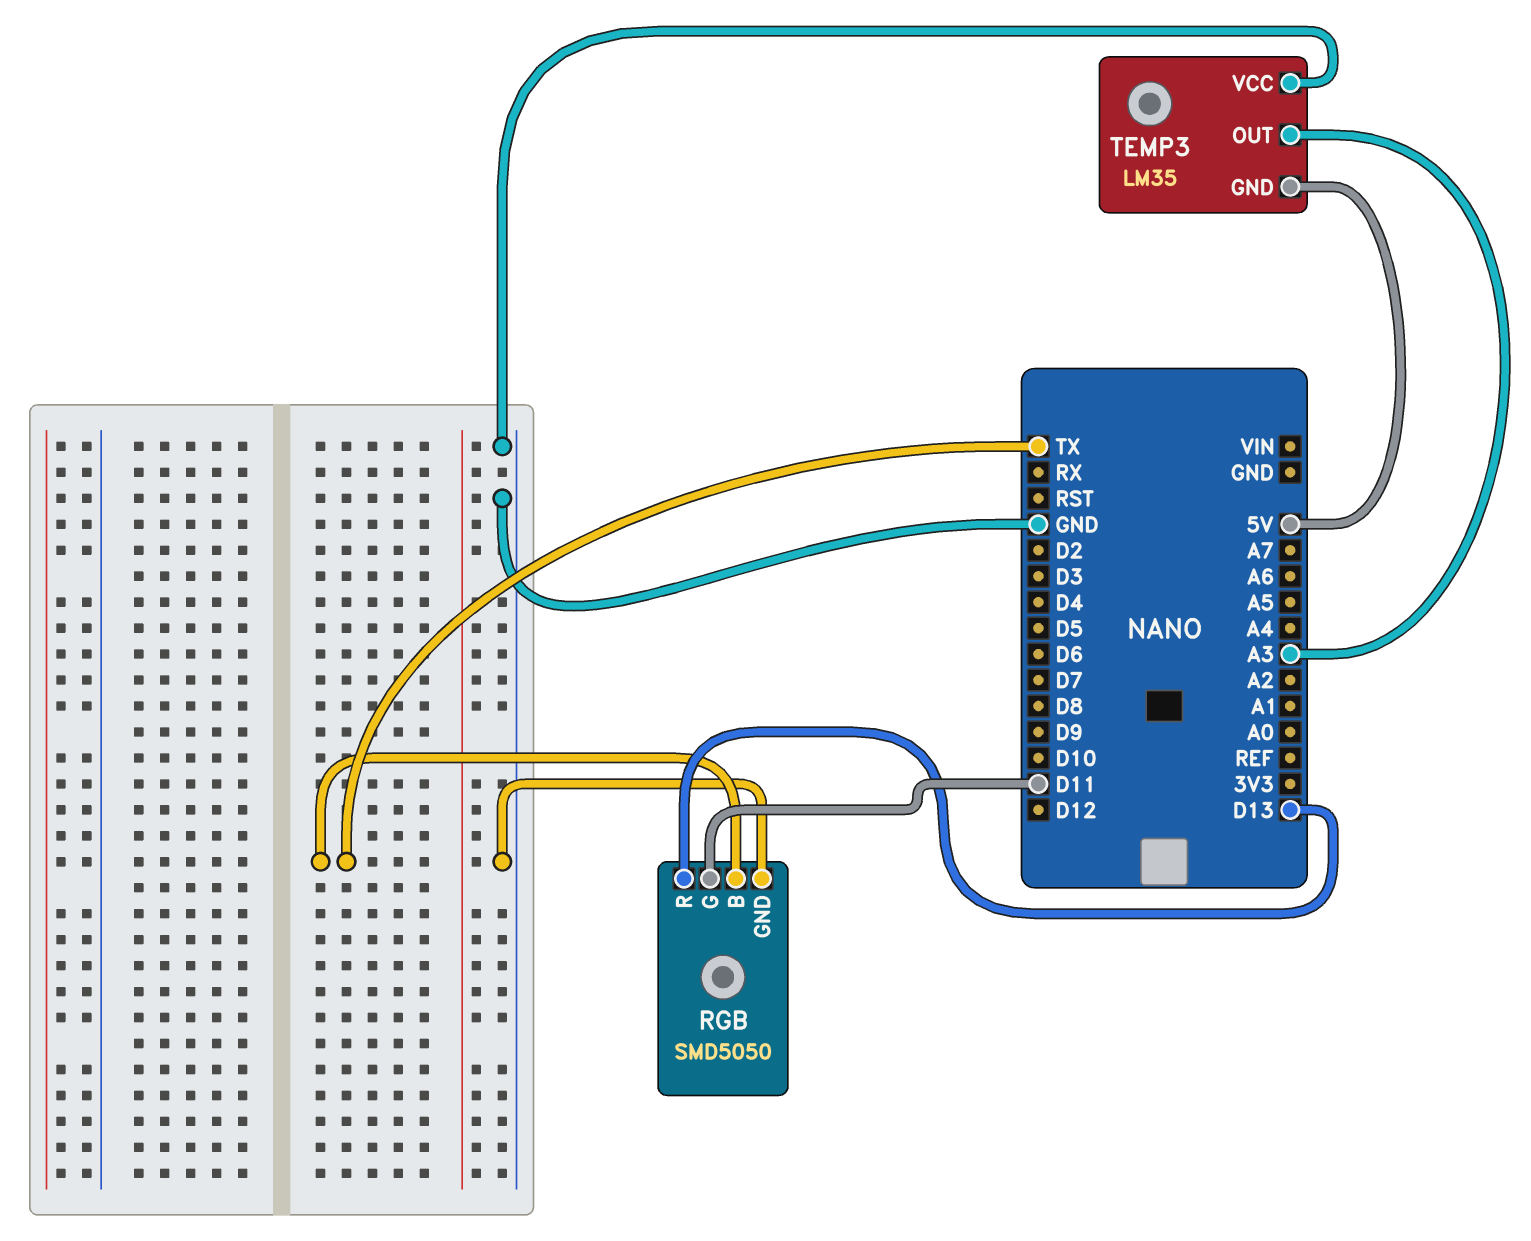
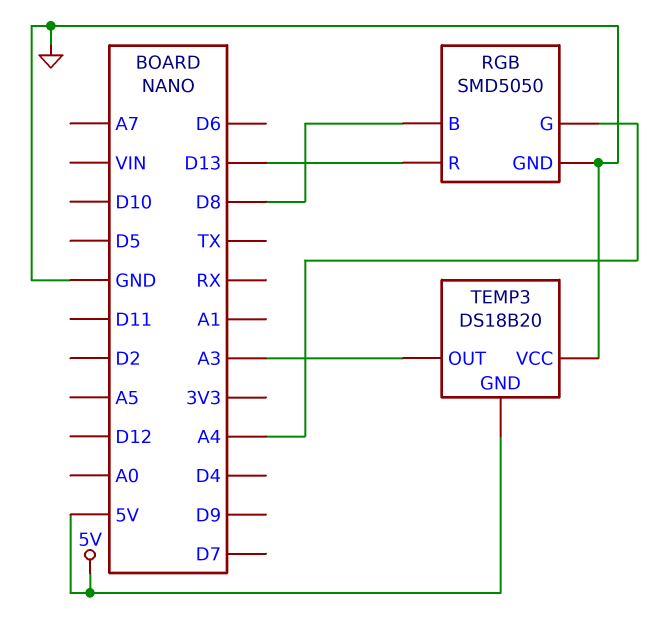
RGB pin B: TX -> D8
RGB pin G: D11 -> A4
TEMP3: LM35 -> DS18B20

